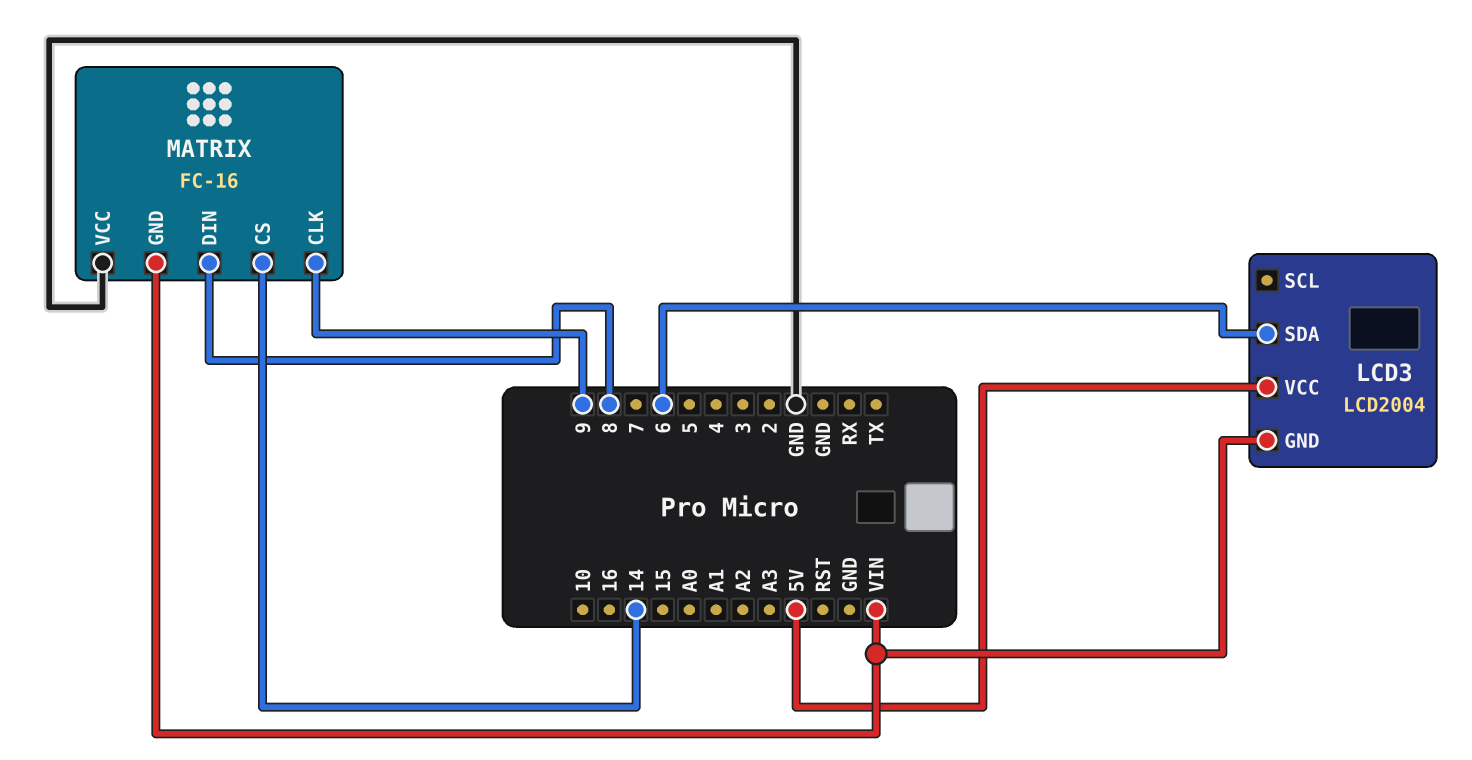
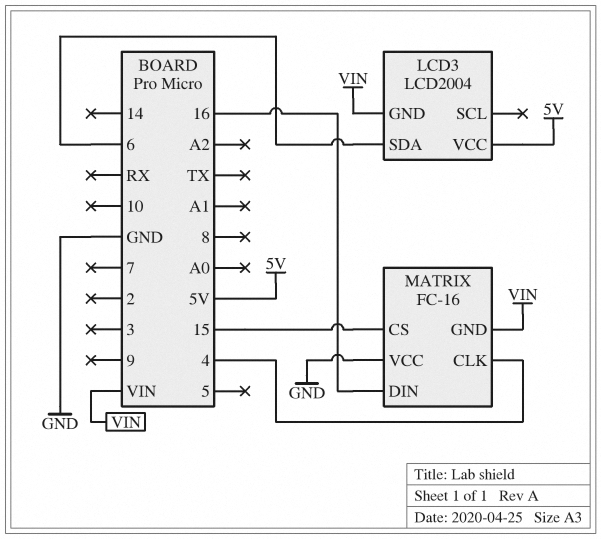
MATRIX pin CLK: 9 -> 4
MATRIX pin CS: 14 -> 15
MATRIX pin DIN: 8 -> 16

